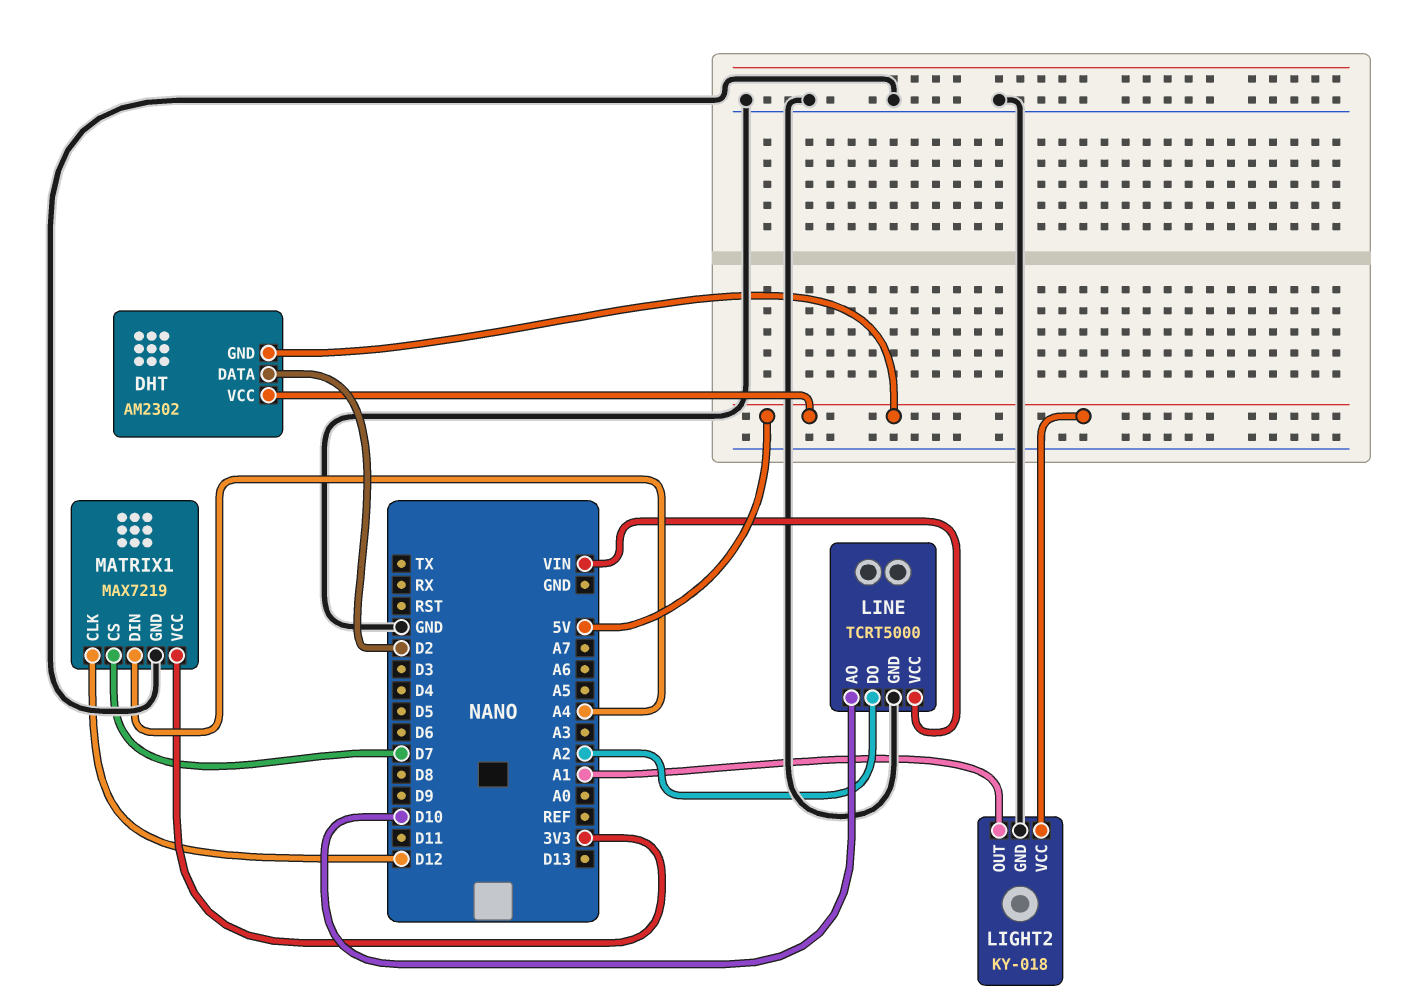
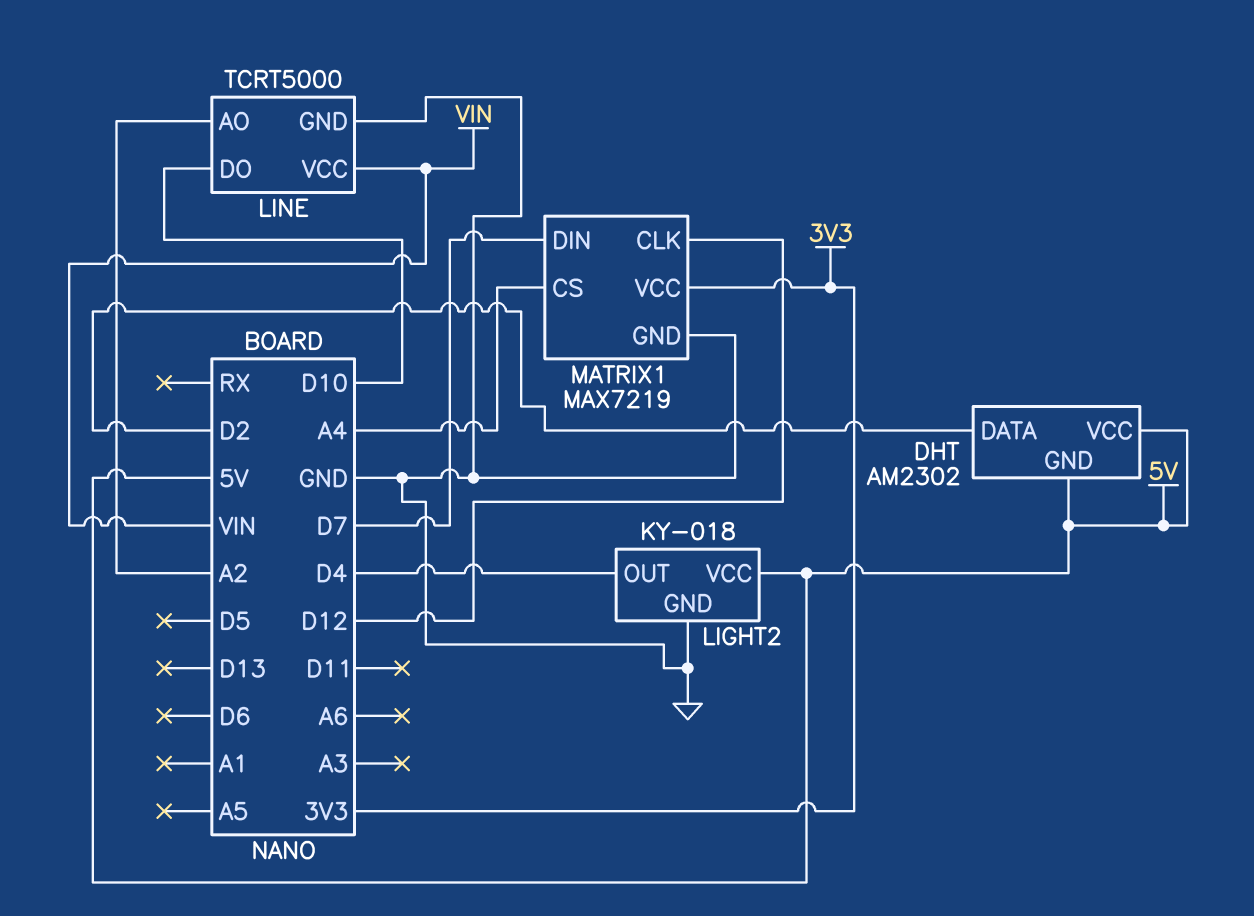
LIGHT2 pin OUT: A1 -> D4
LINE pin AO: D10 -> A2
LINE pin DO: A2 -> D10
MATRIX1 pin CS: D7 -> A4
MATRIX1 pin DIN: A4 -> D7

